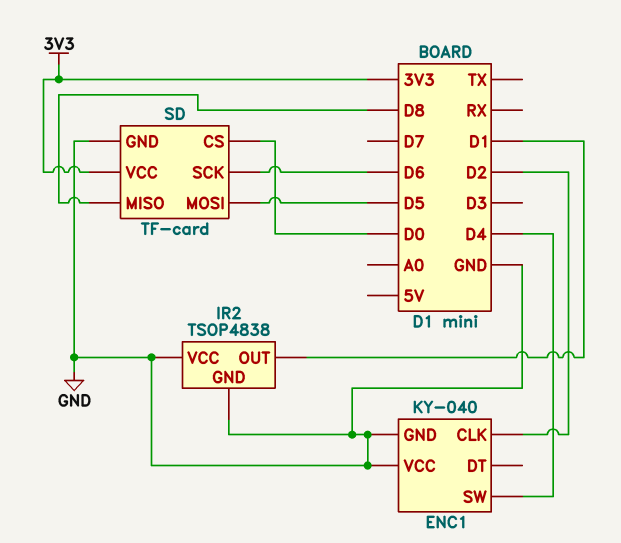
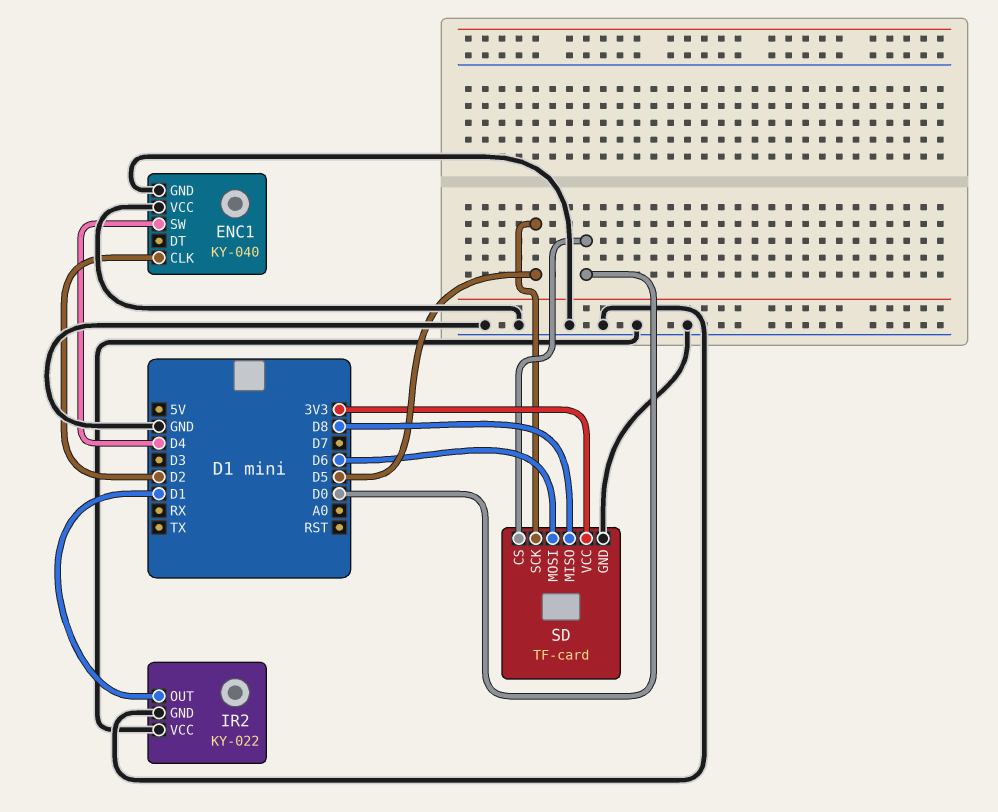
IR2: TSOP4838 -> KY-022
SD pin MOSI: D5 -> D6
SD pin SCK: D6 -> D5

